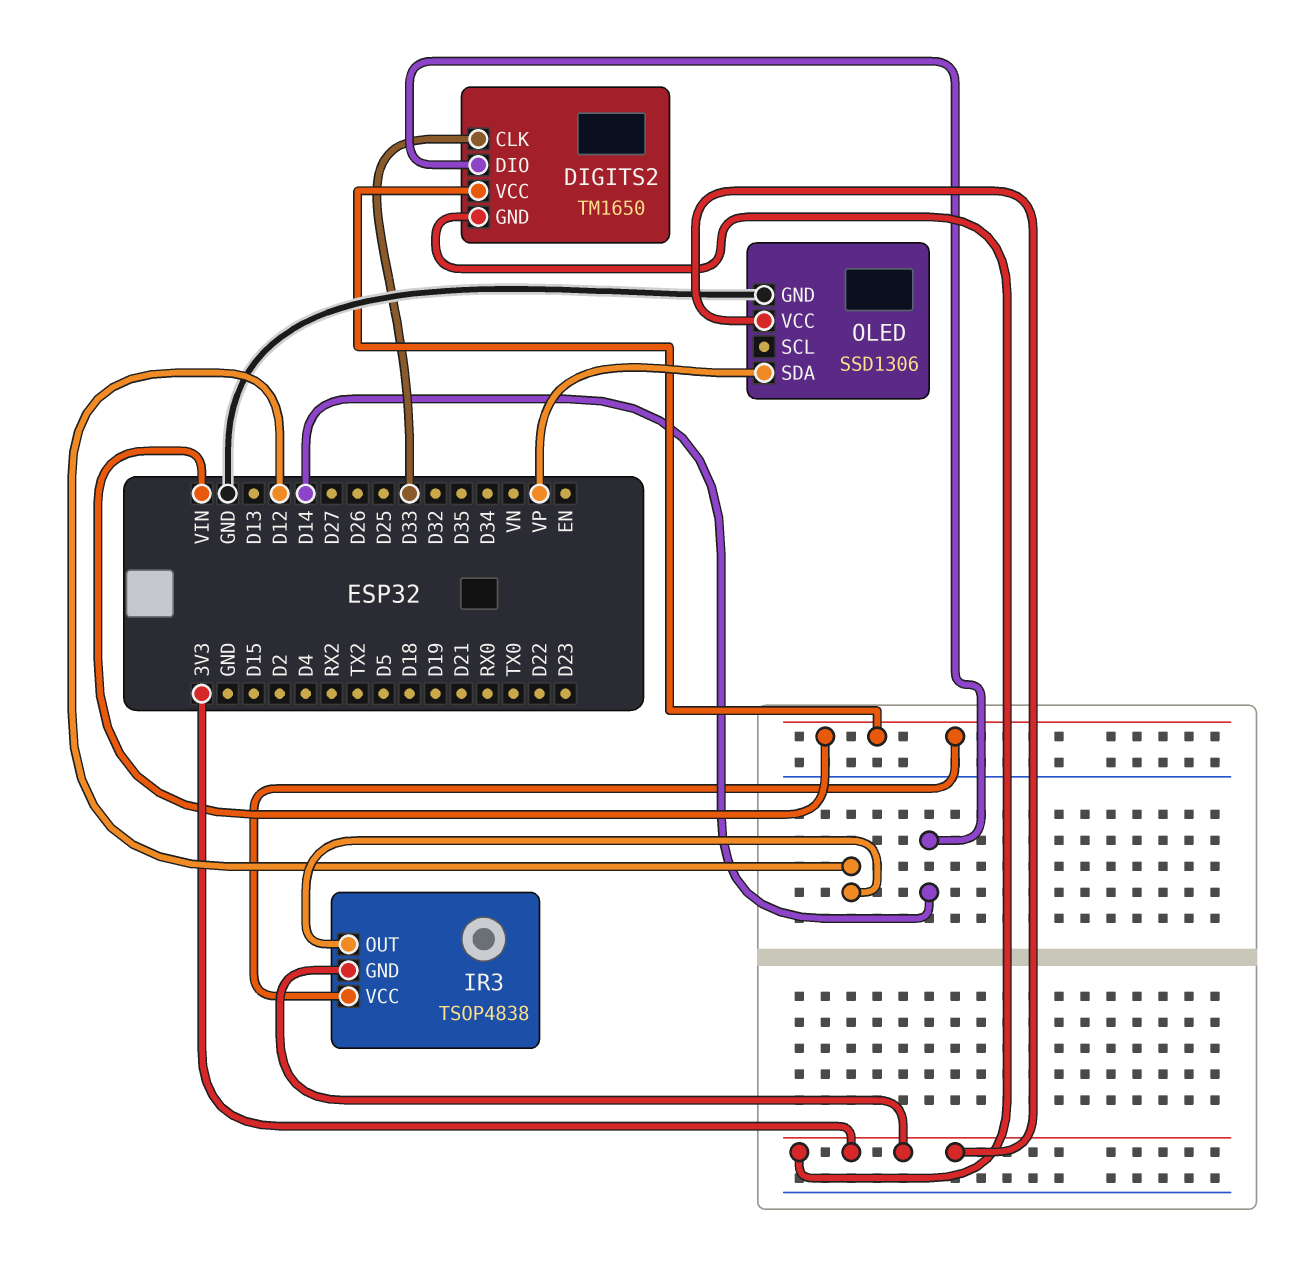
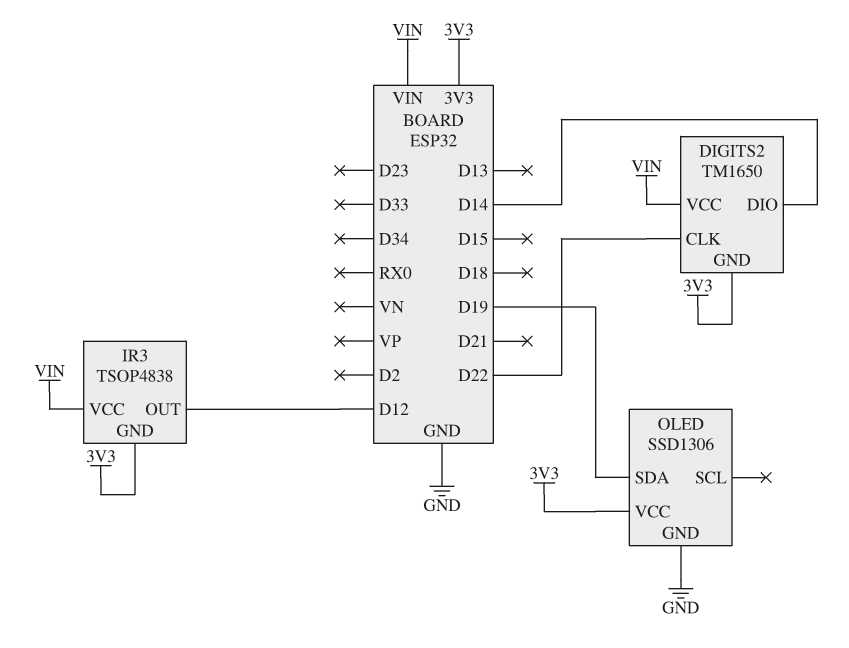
DIGITS2 pin CLK: D33 -> D22
OLED pin SDA: VP -> D19

